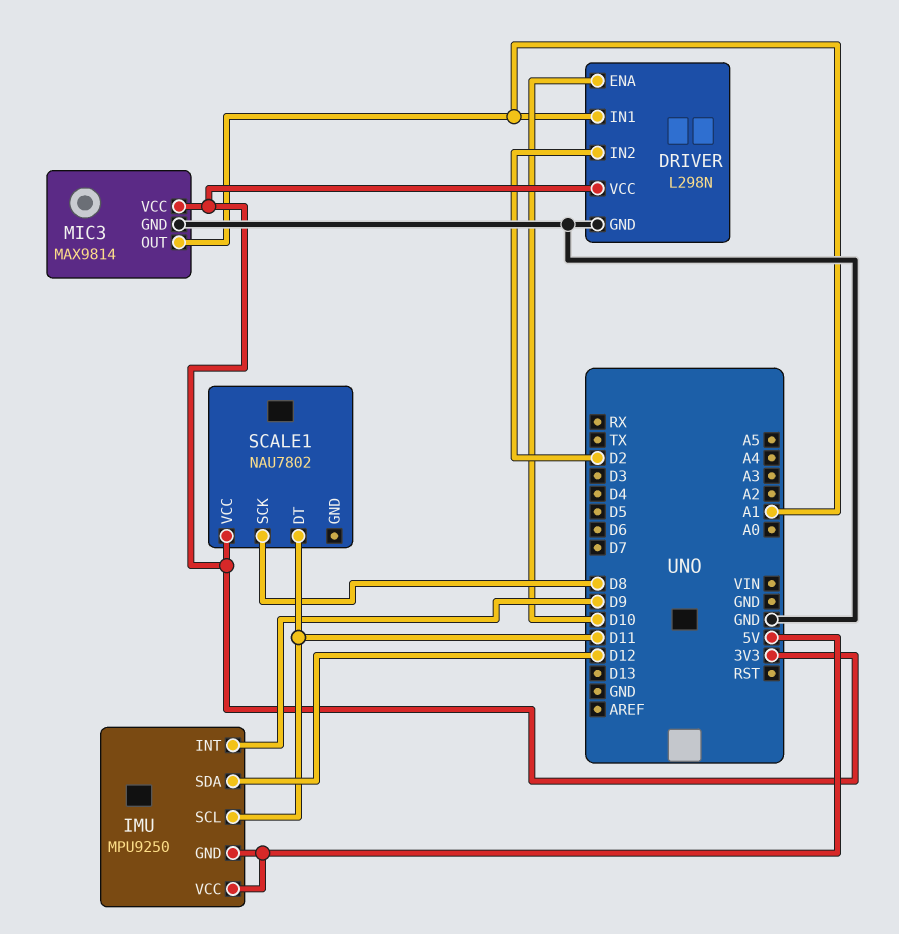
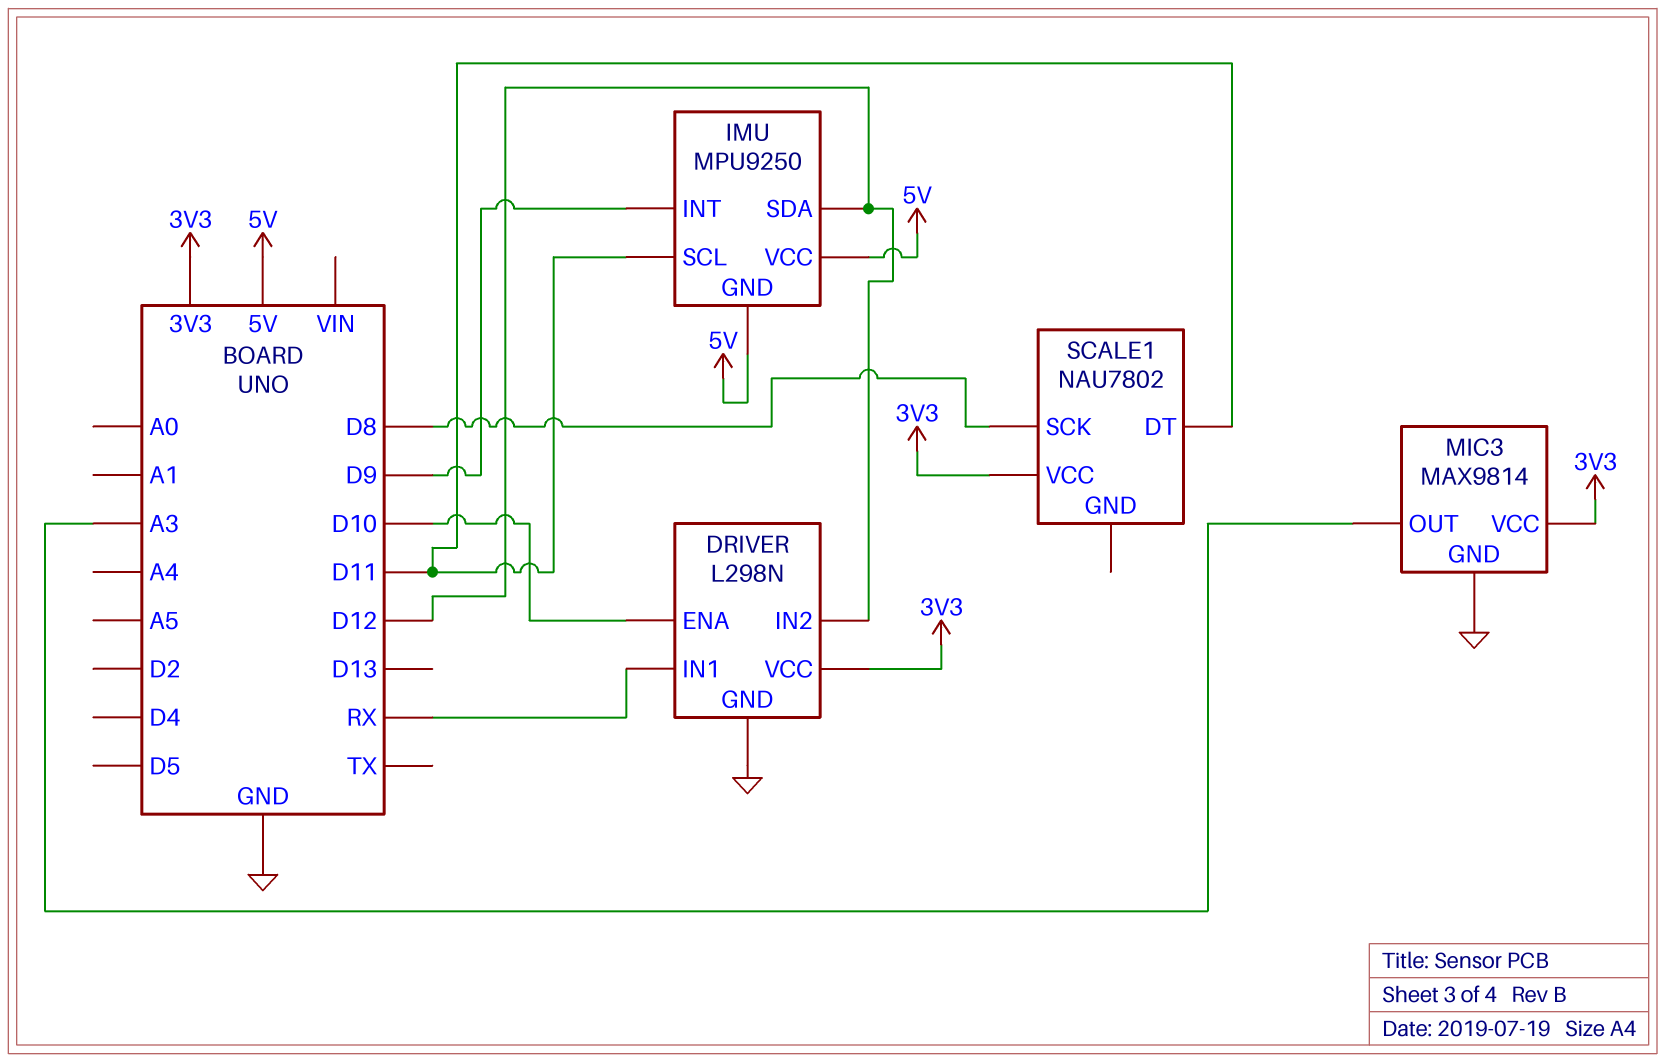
DRIVER pin IN1: A1 -> RX
DRIVER pin IN2: D2 -> D12
MIC3 pin OUT: A1 -> A3

